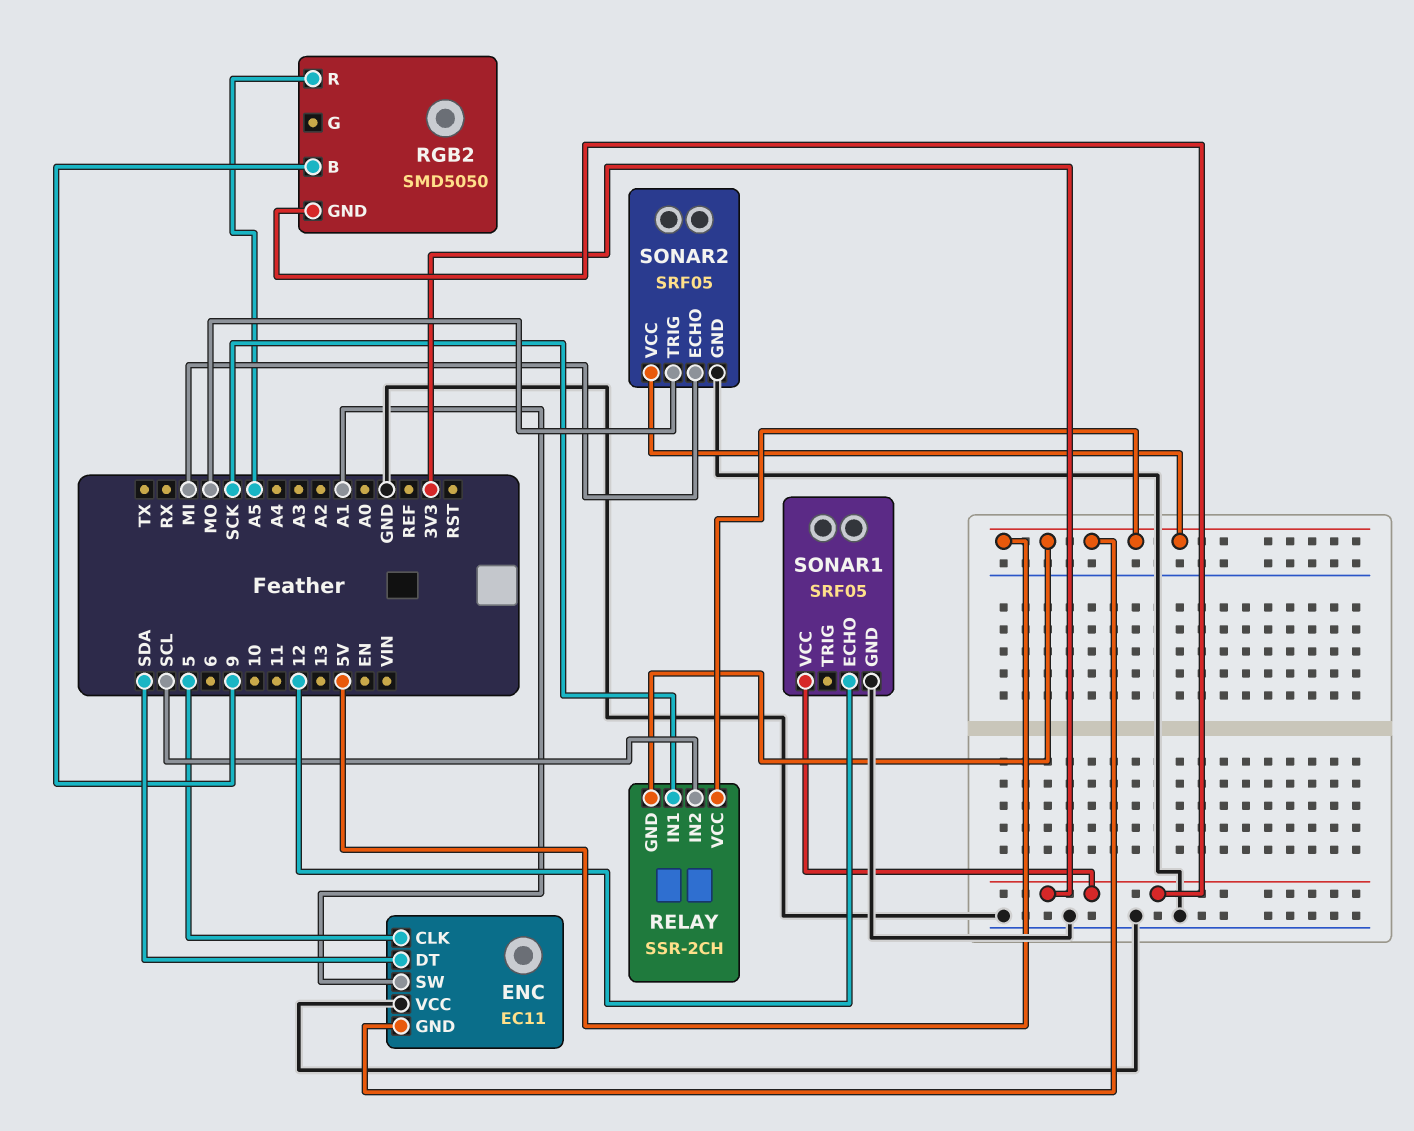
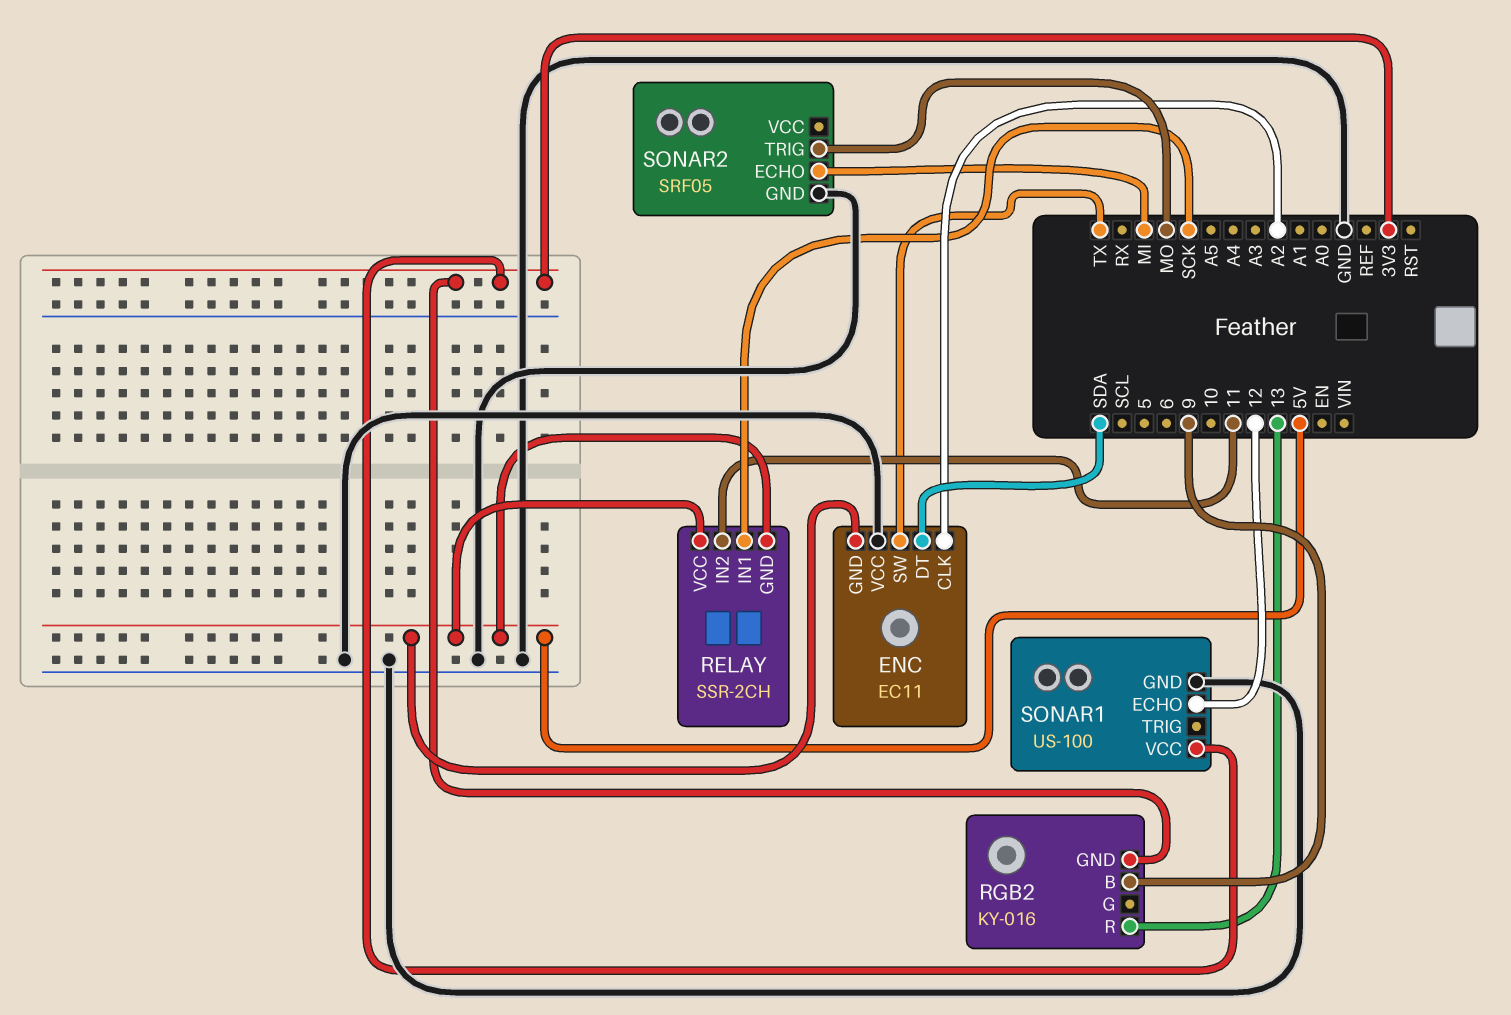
ENC pin CLK: 5 -> A2
ENC pin SW: A1 -> TX
RELAY pin IN2: SCL -> 11
RGB2: SMD5050 -> KY-016
RGB2 pin R: A5 -> 13
SONAR1: SRF05 -> US-100
SONAR2 pin VCC: 5V -> none

